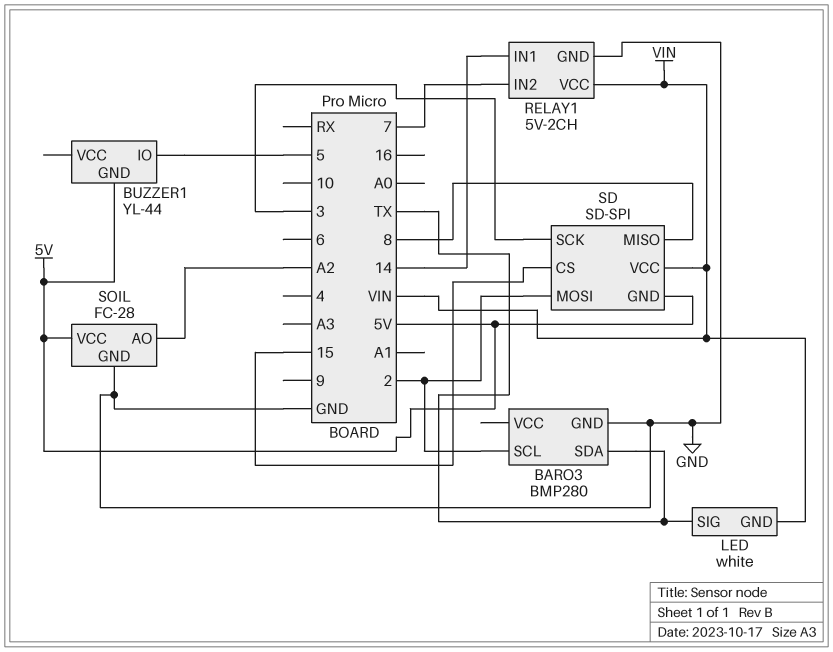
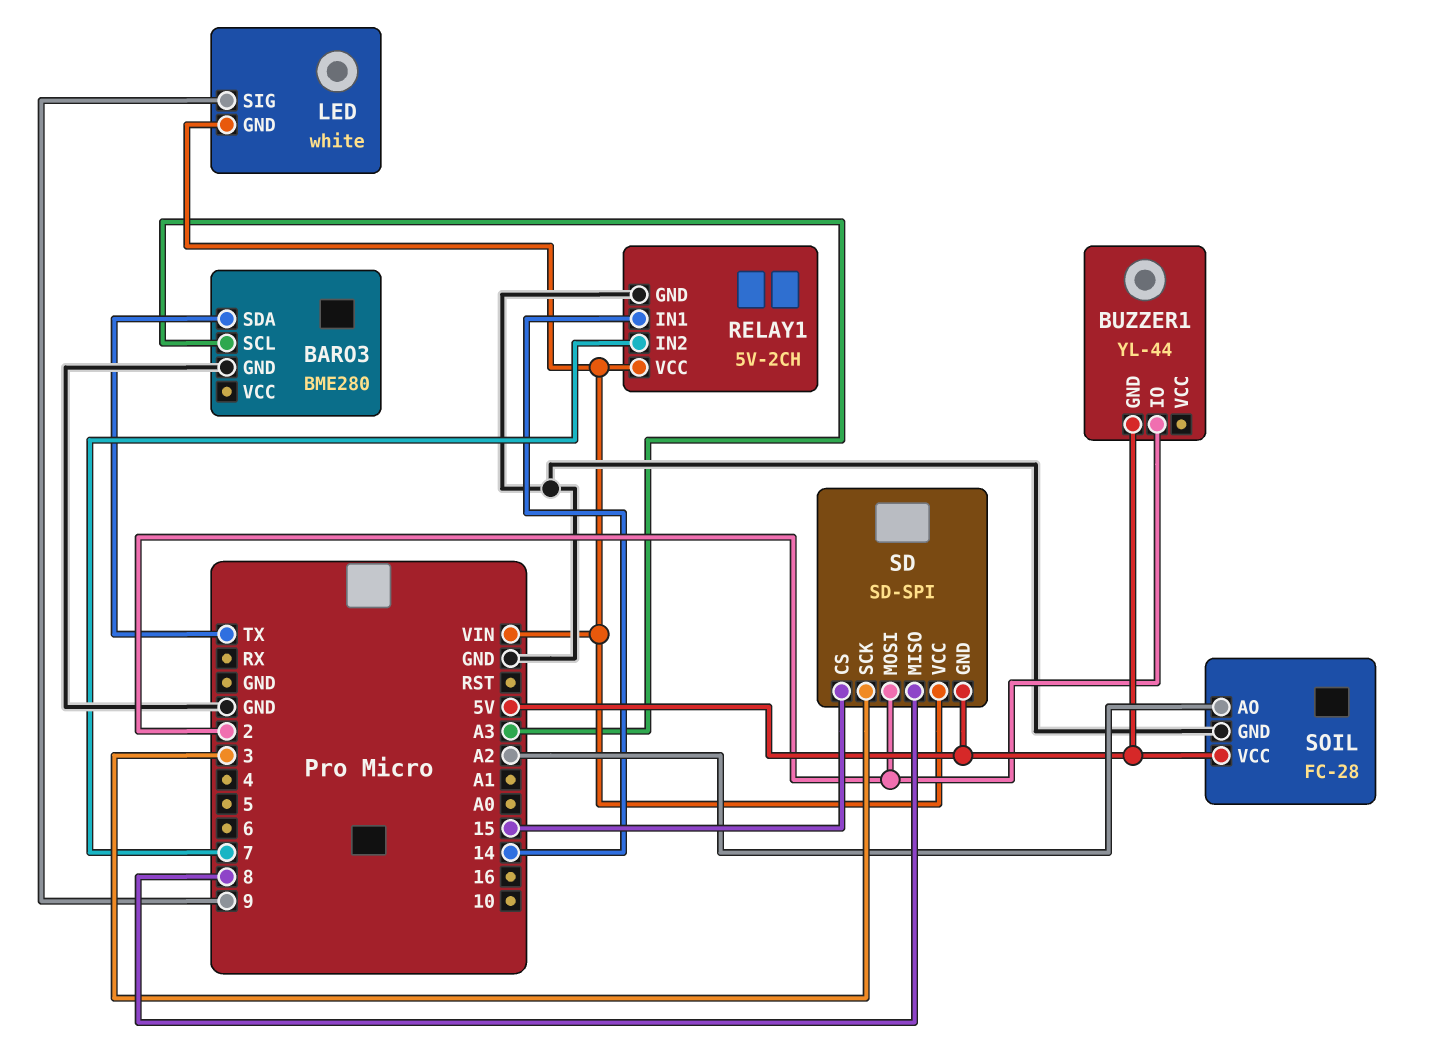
BARO3: BMP280 -> BME280
BARO3 pin SCL: 2 -> A3
BUZZER1 pin IO: 5 -> 2
LED pin SIG: TX -> 9

